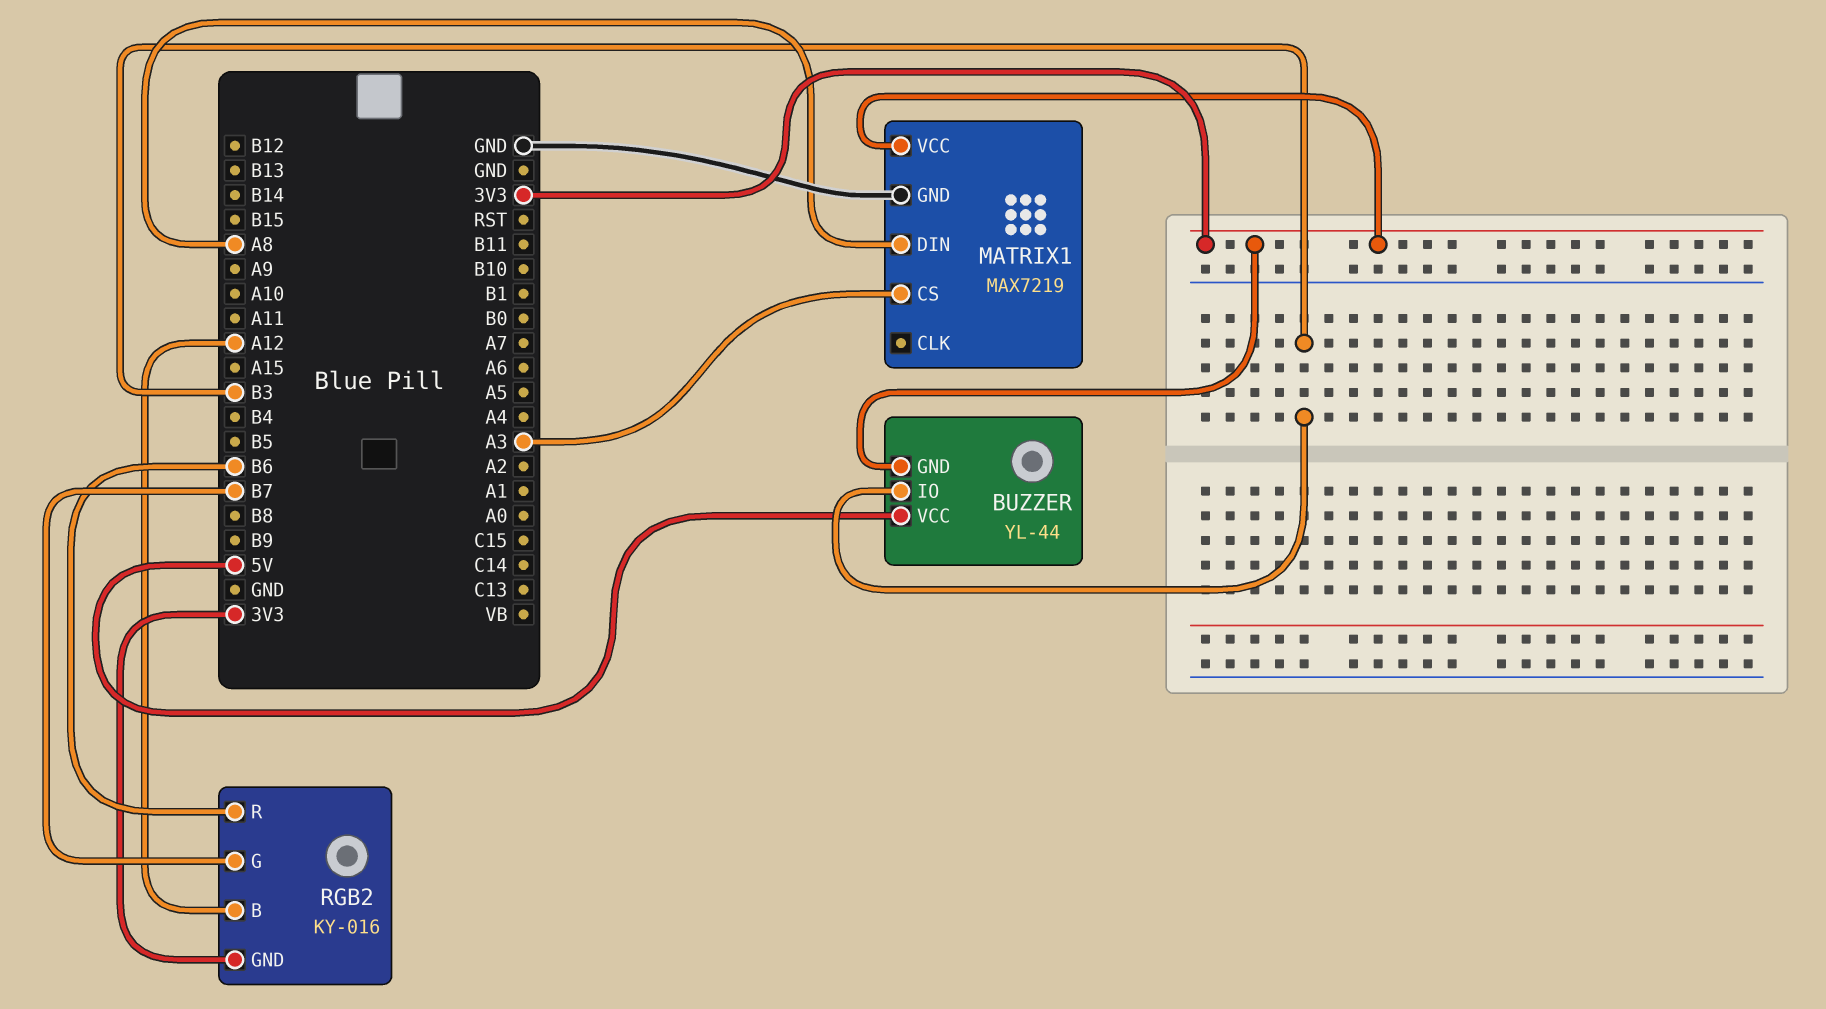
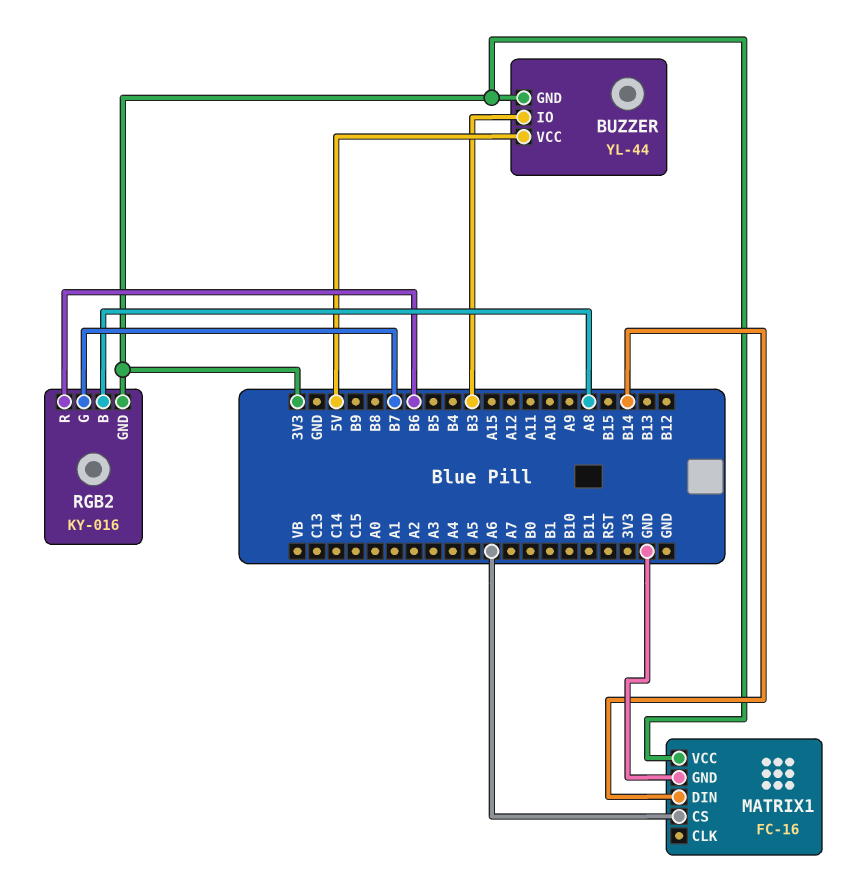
MATRIX1: MAX7219 -> FC-16
MATRIX1 pin CS: A3 -> A6
MATRIX1 pin DIN: A8 -> B14
RGB2 pin B: A12 -> A8

